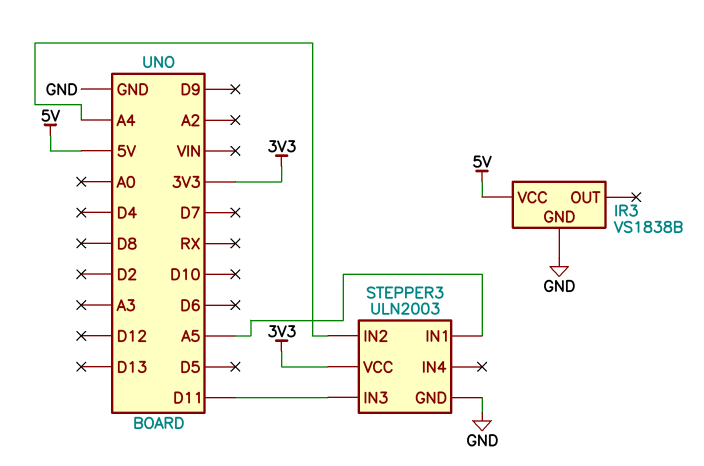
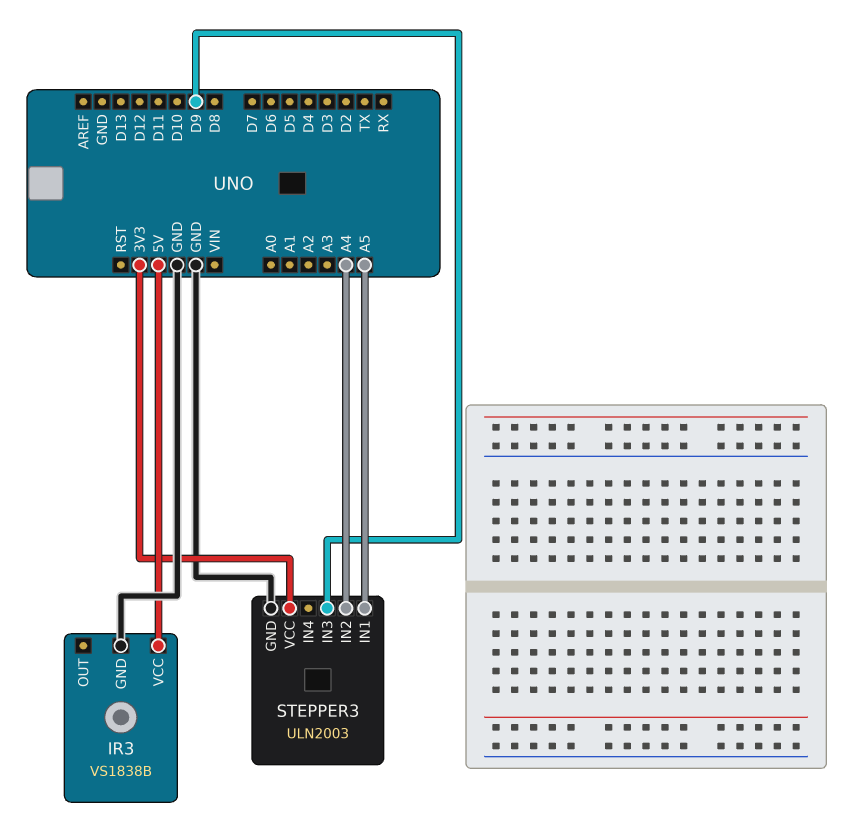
STEPPER3 pin IN3: D11 -> D9

